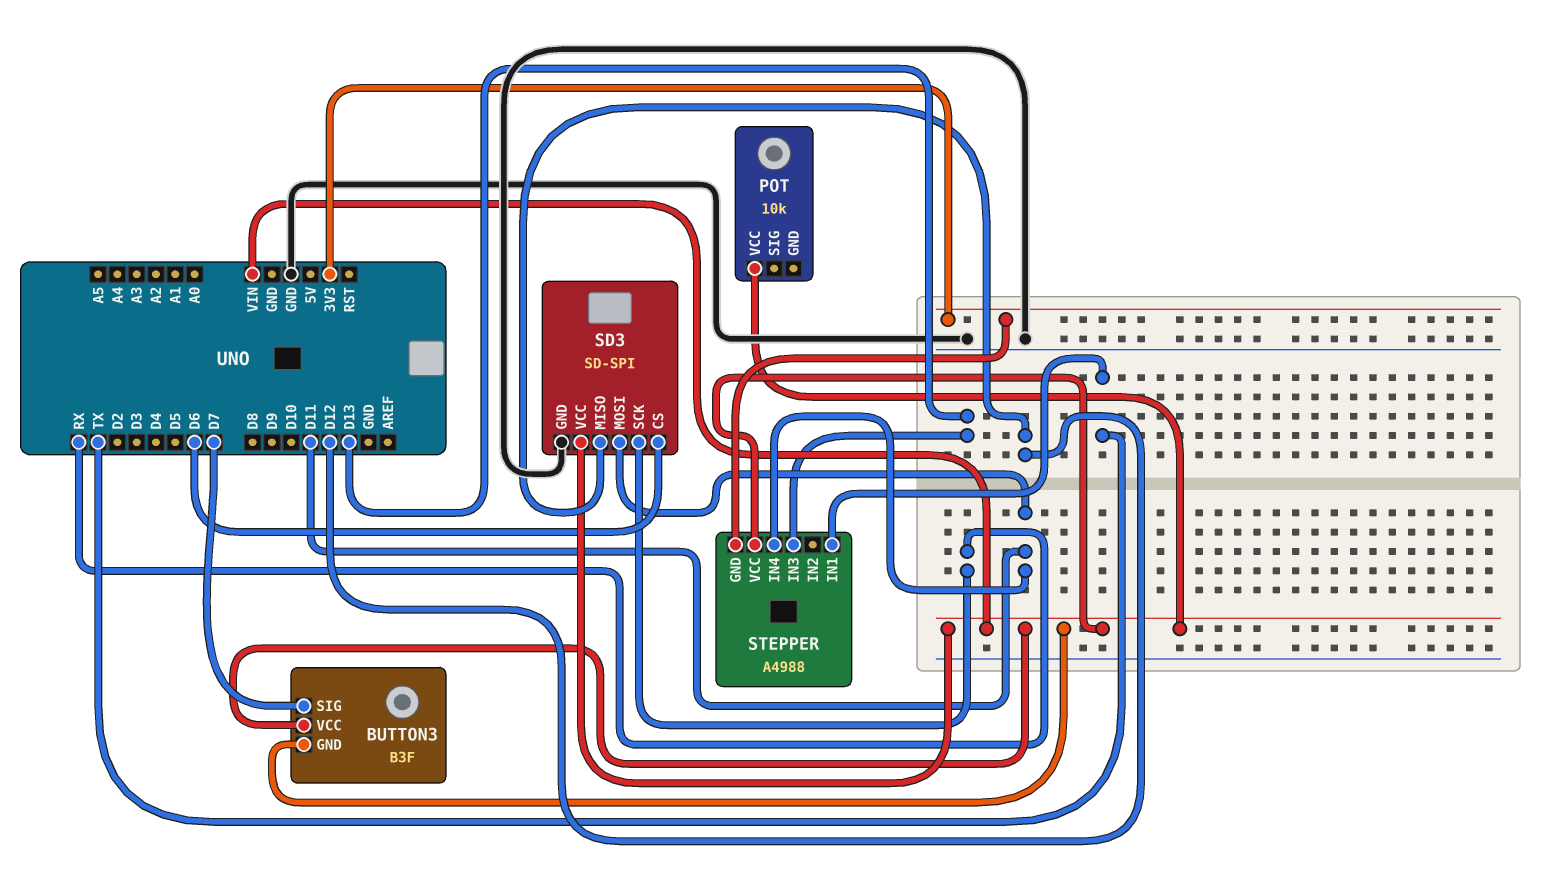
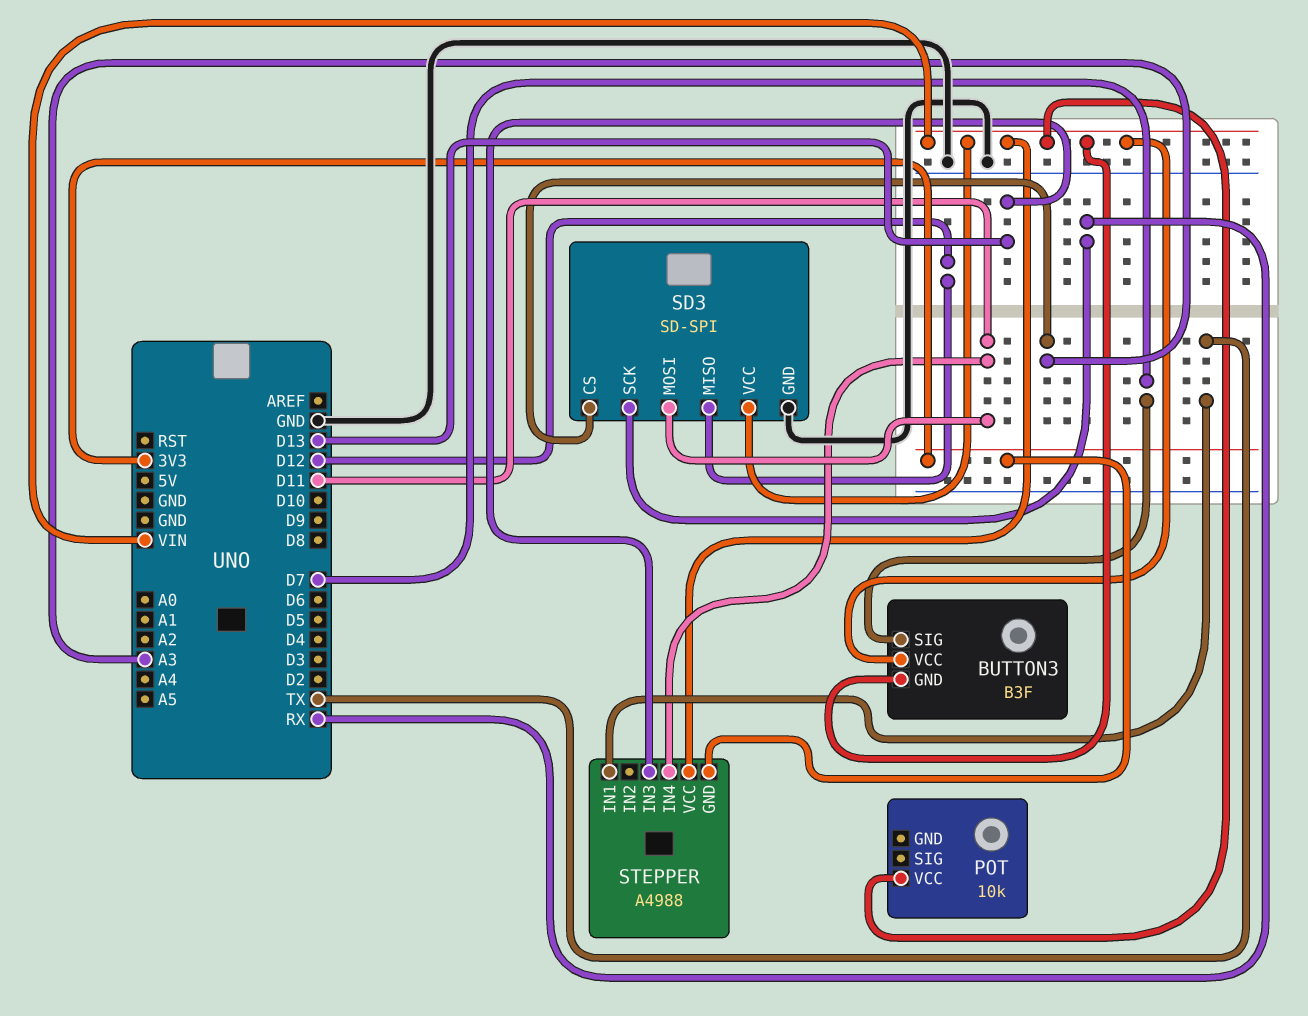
SD3 pin CS: D6 -> A3

